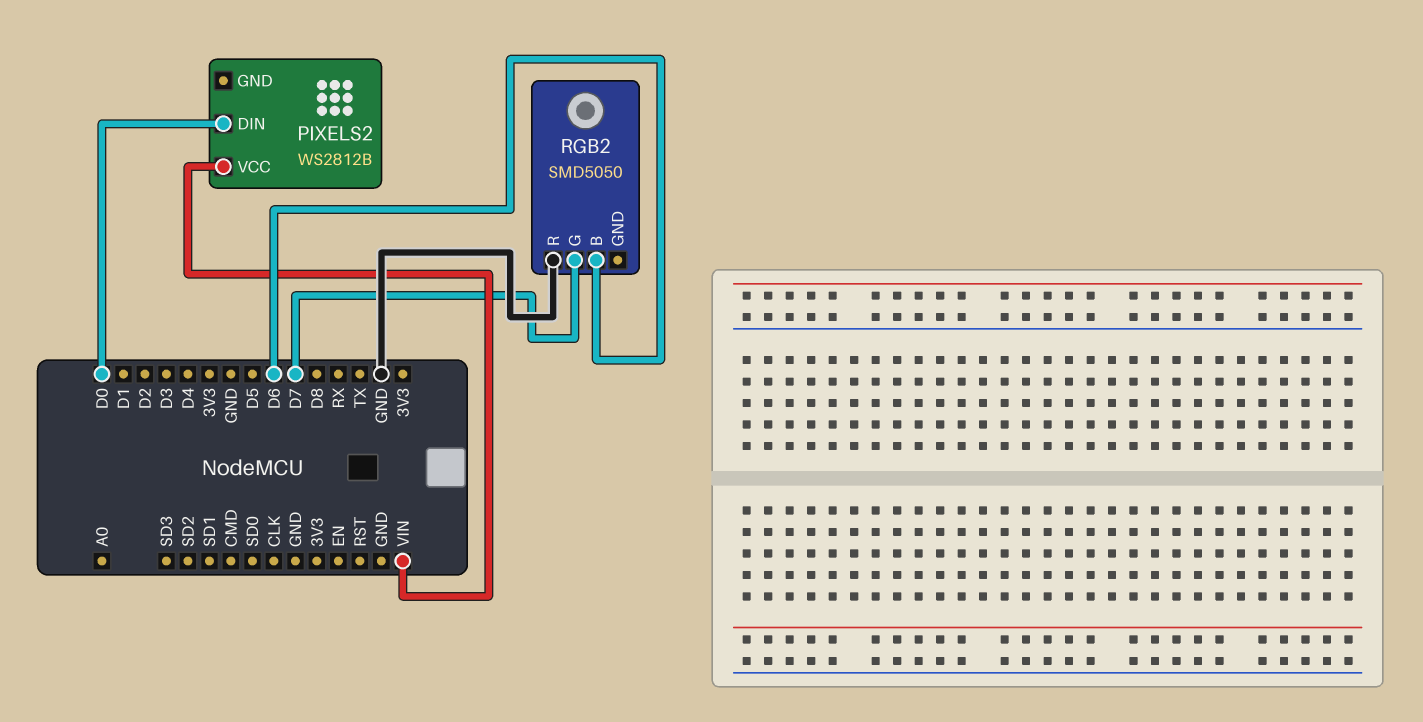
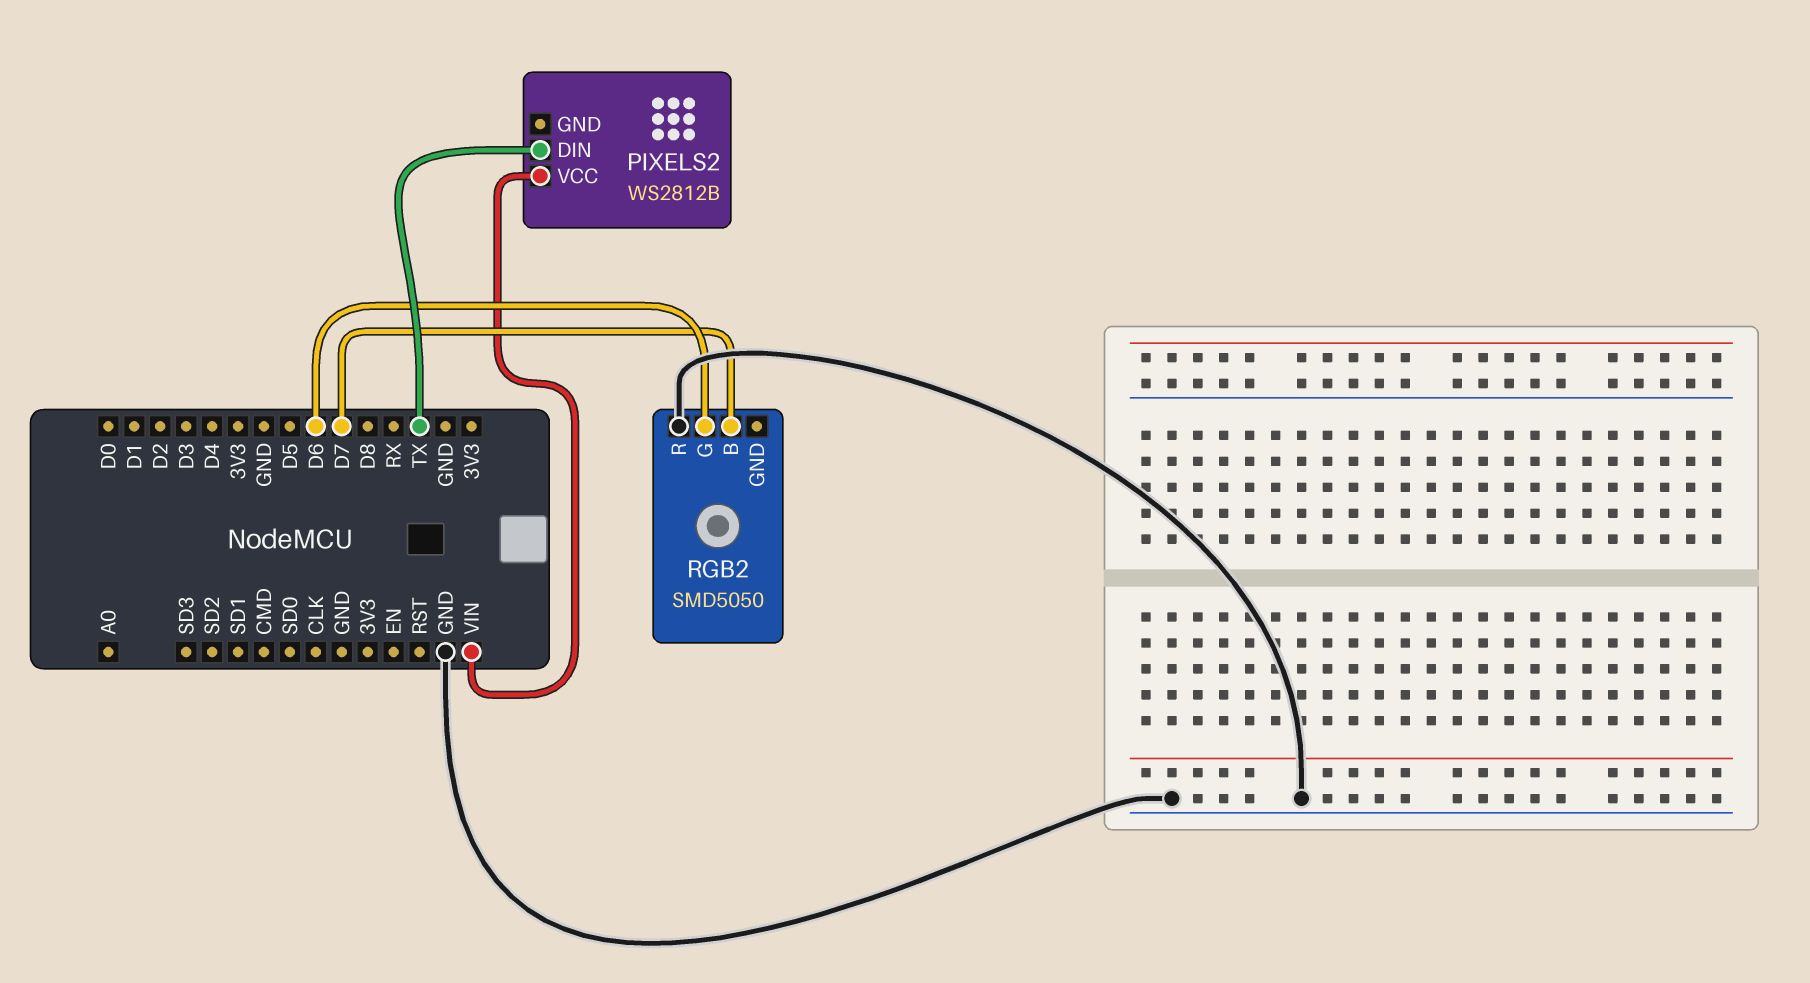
PIXELS2 pin DIN: D0 -> TX
RGB2 pin B: D6 -> D7
RGB2 pin G: D7 -> D6

